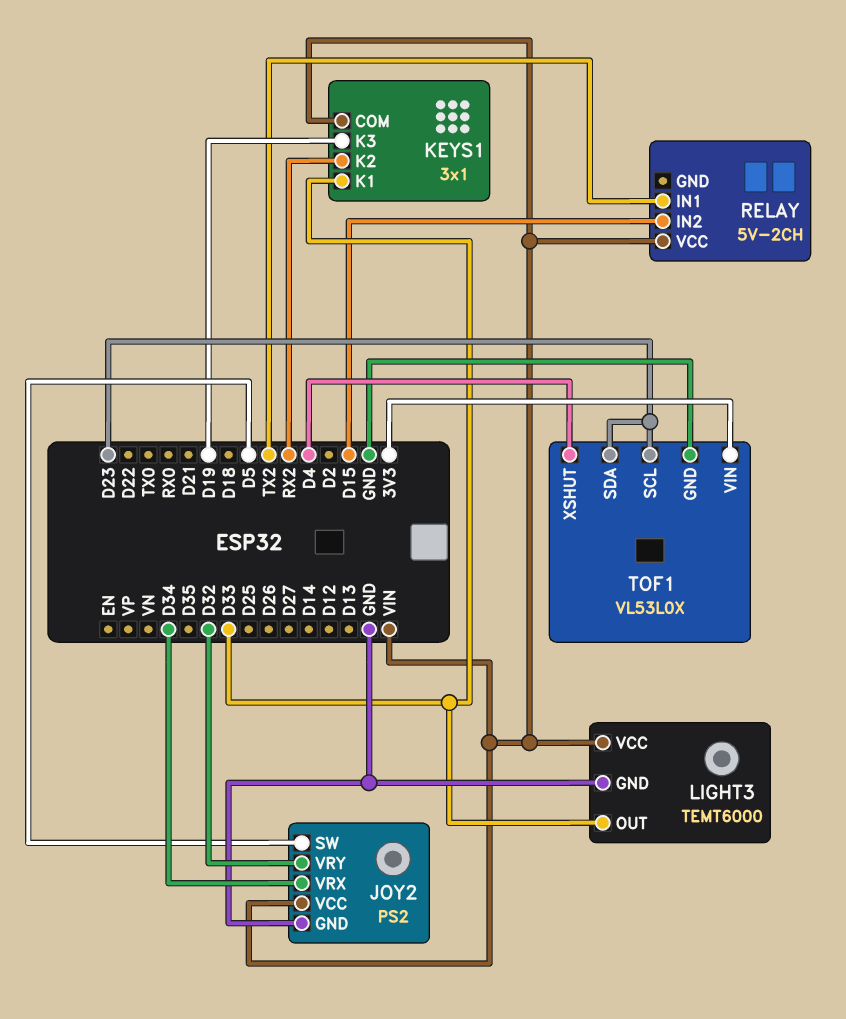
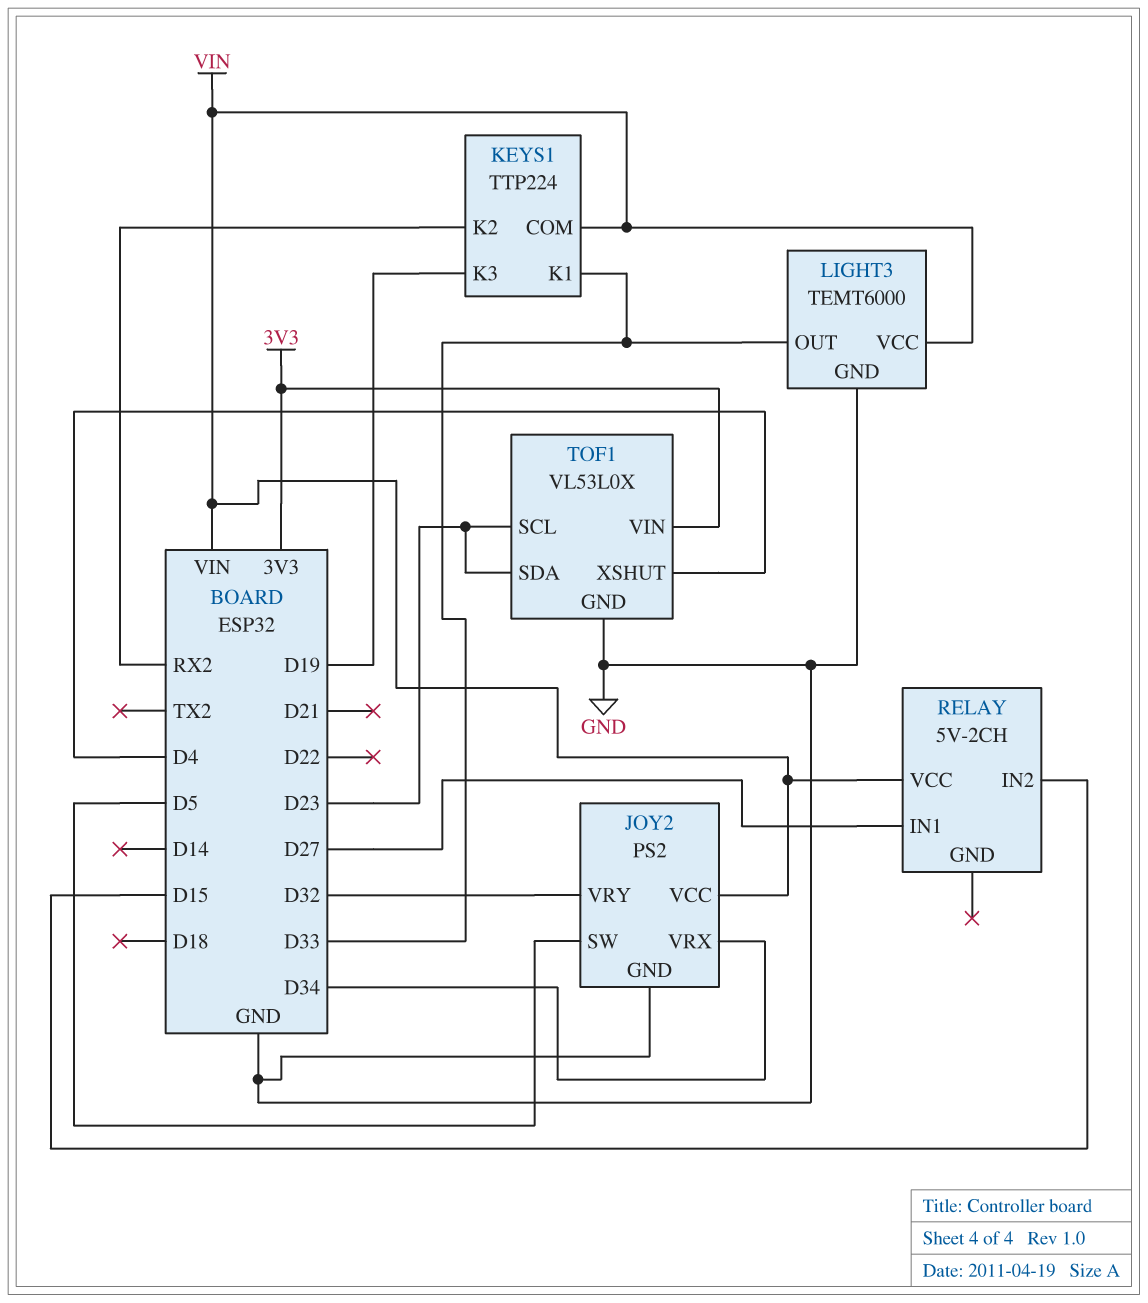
KEYS1: 3x1 -> TTP224
RELAY pin IN1: TX2 -> D27

